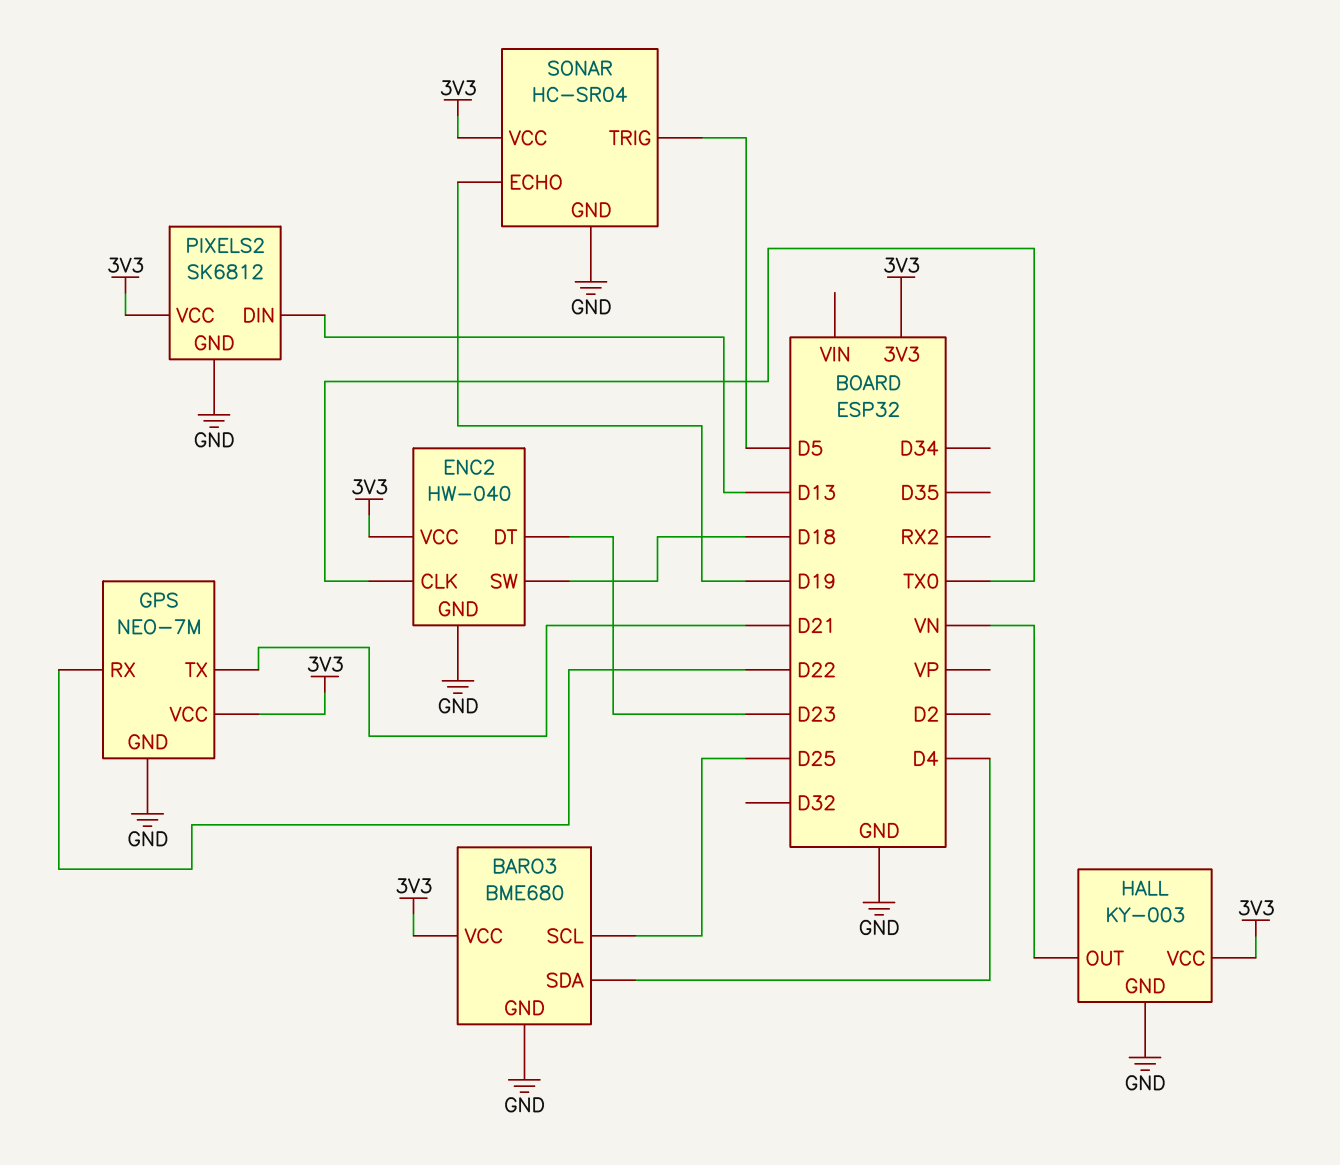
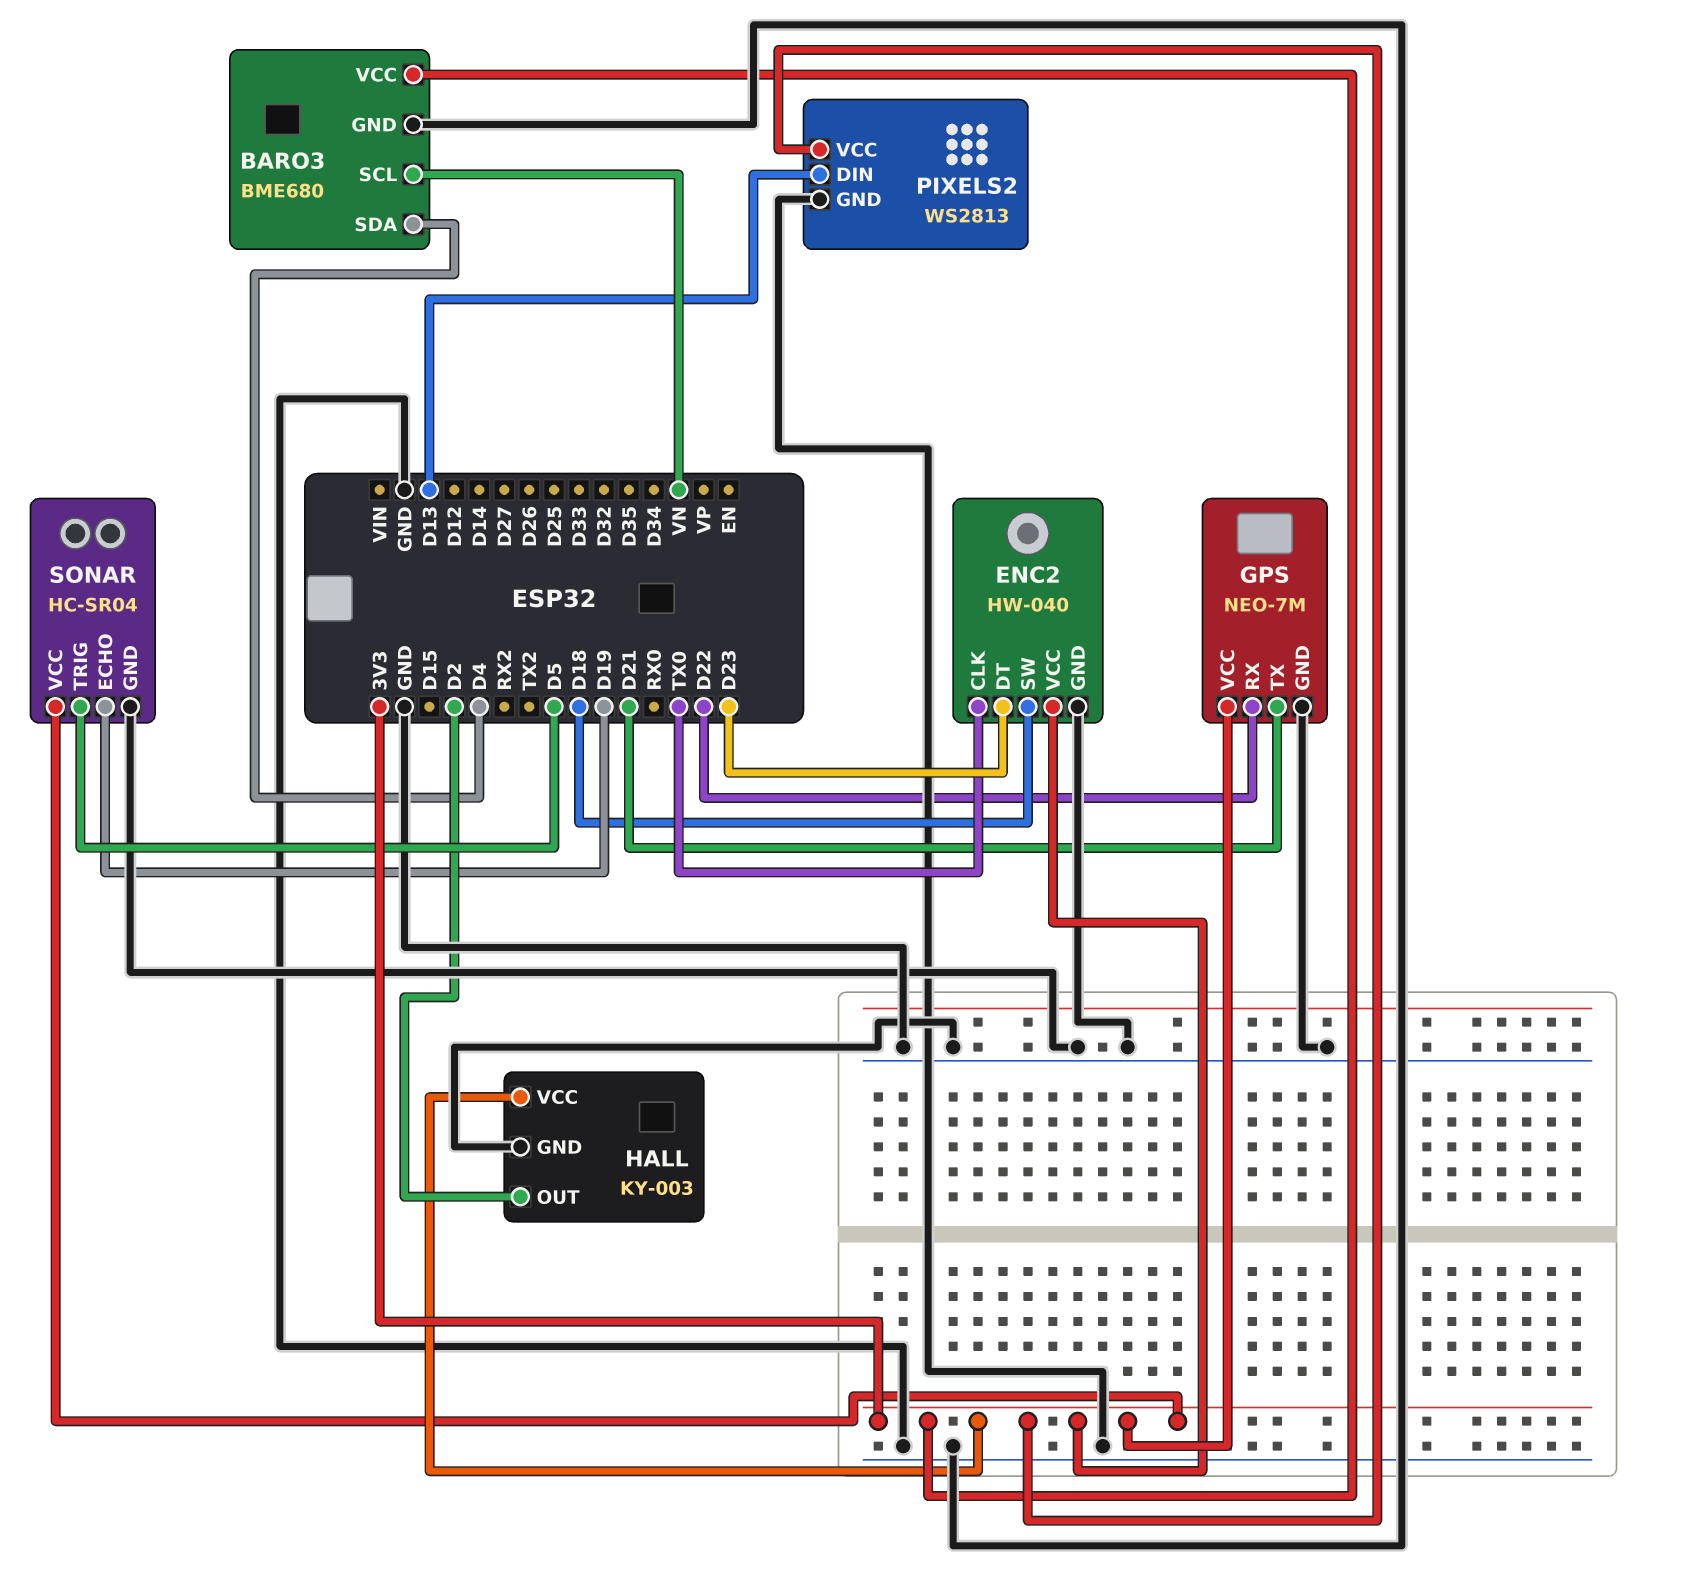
BARO3 pin SCL: D25 -> VN
HALL pin OUT: VN -> D2
PIXELS2: SK6812 -> WS2813

